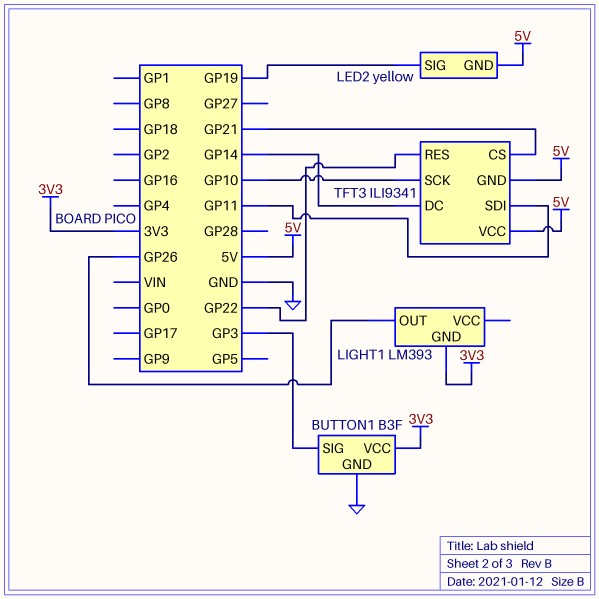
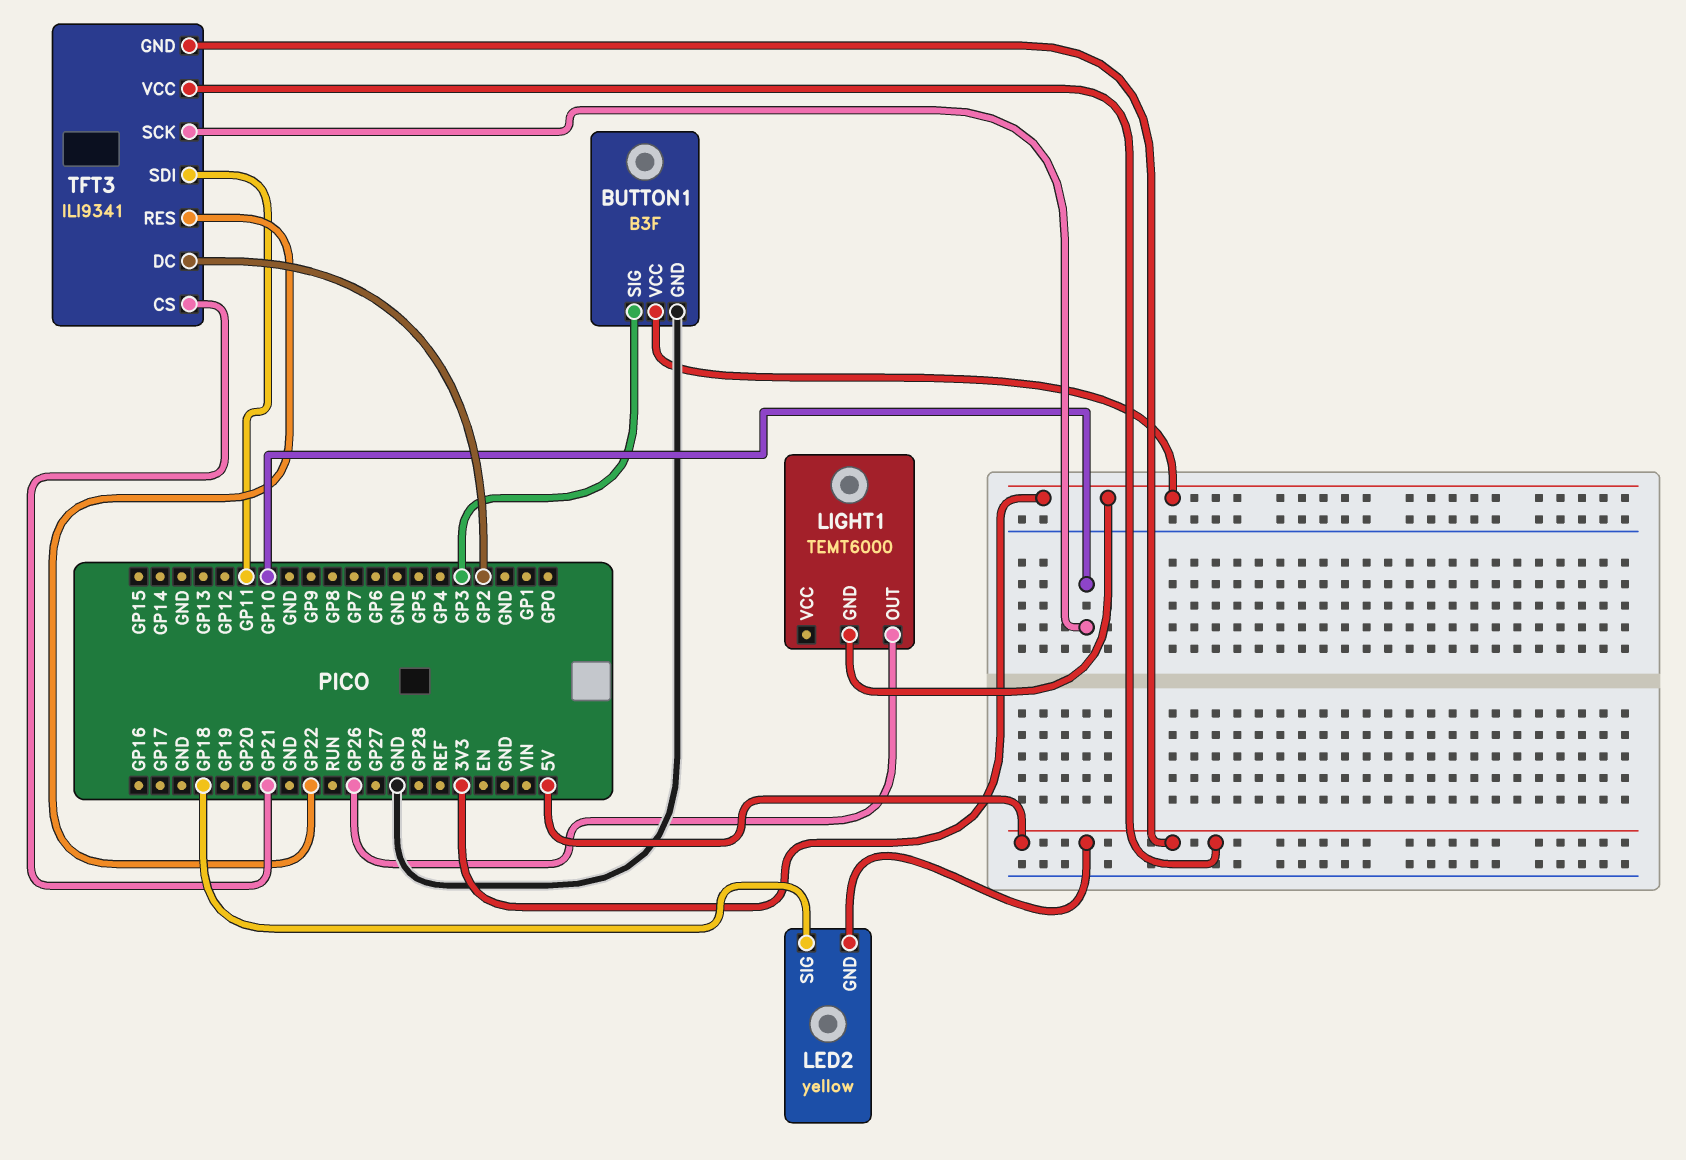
LED2 pin SIG: GP19 -> GP18
LIGHT1: LM393 -> TEMT6000
TFT3 pin DC: GP14 -> GP2

